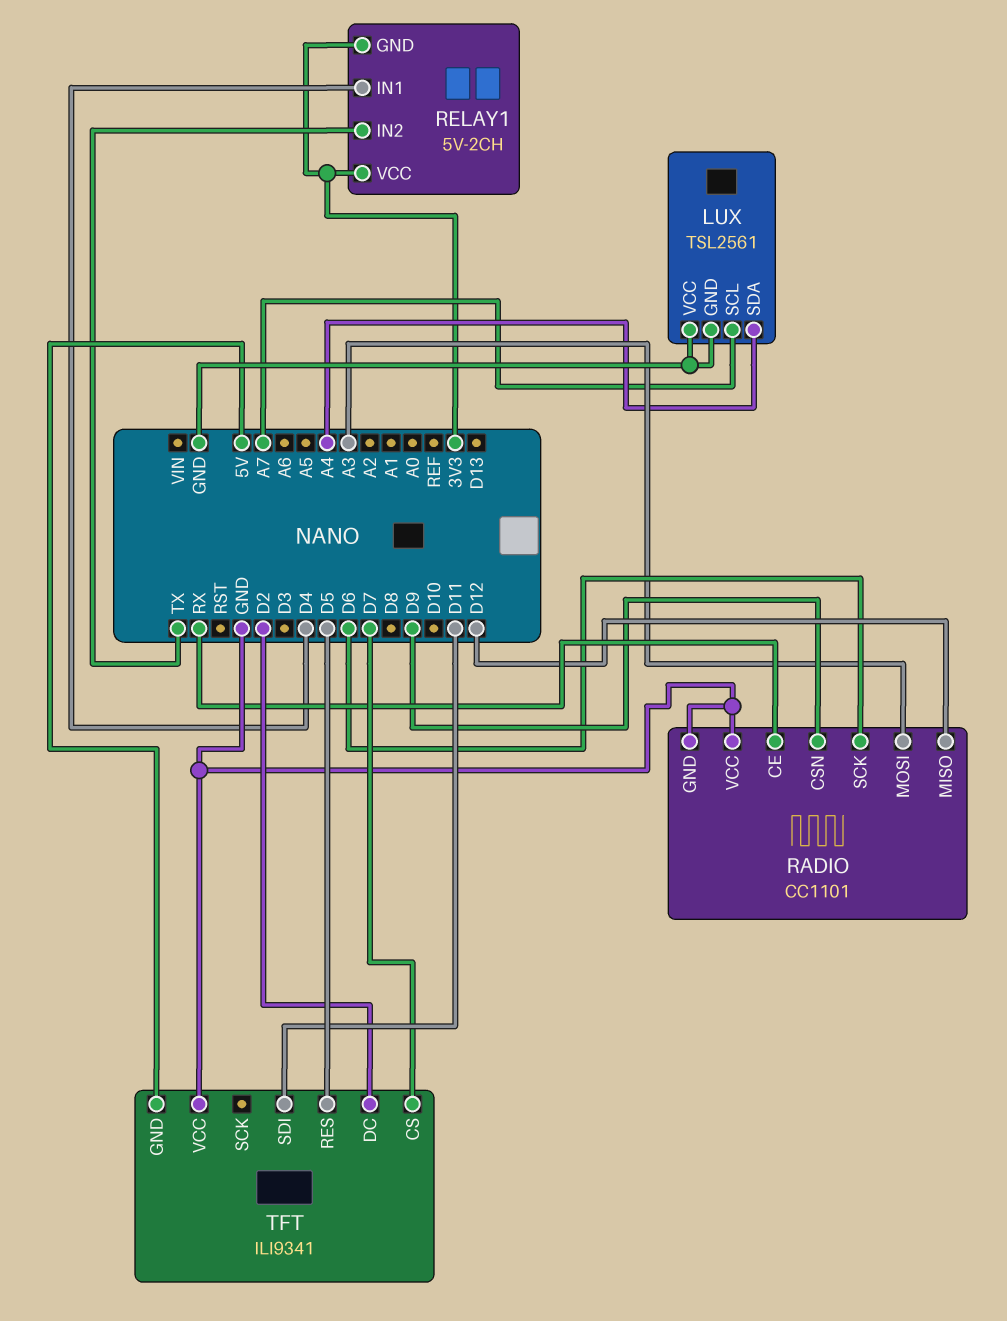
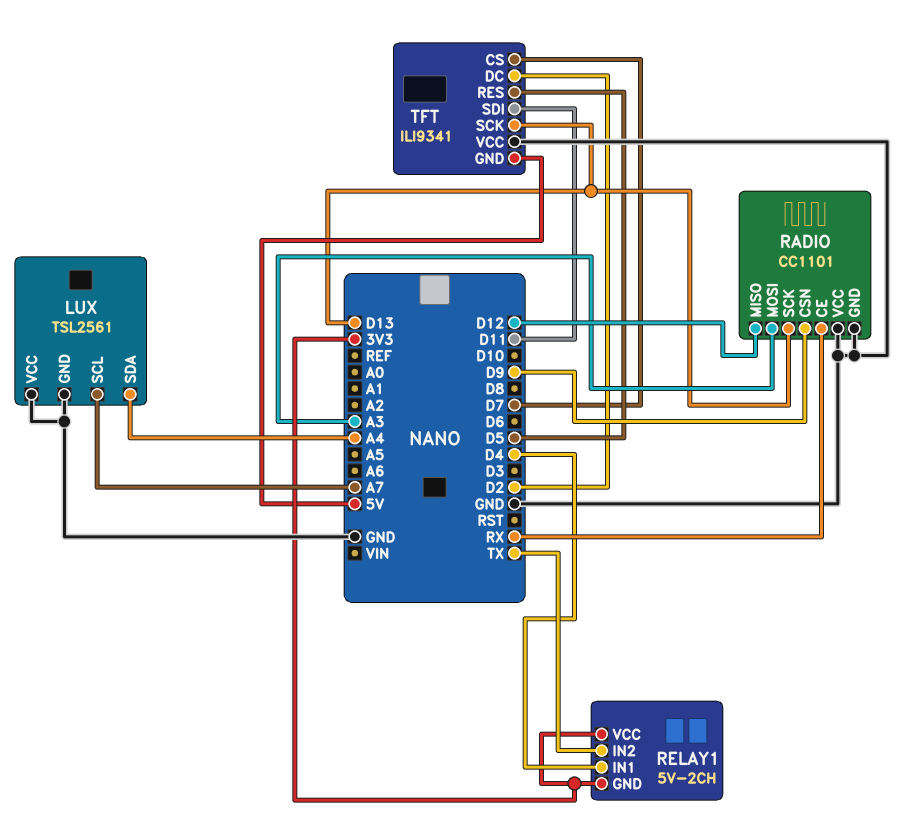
RADIO pin SCK: D6 -> D13
TFT pin SCK: none -> D13

